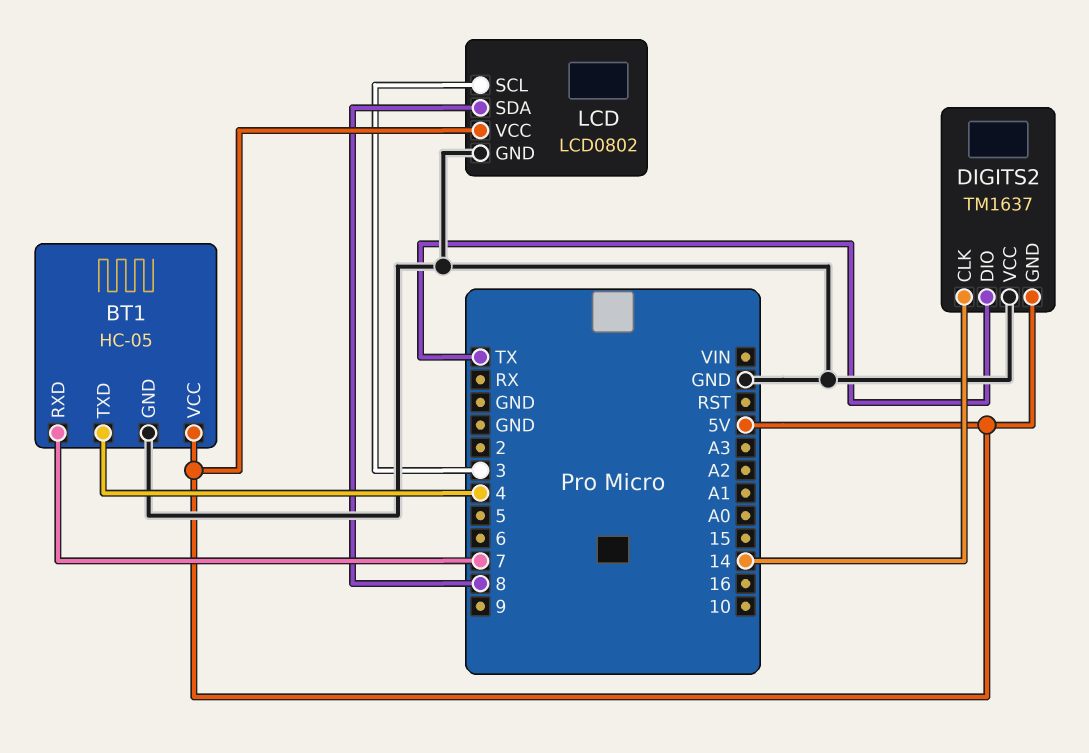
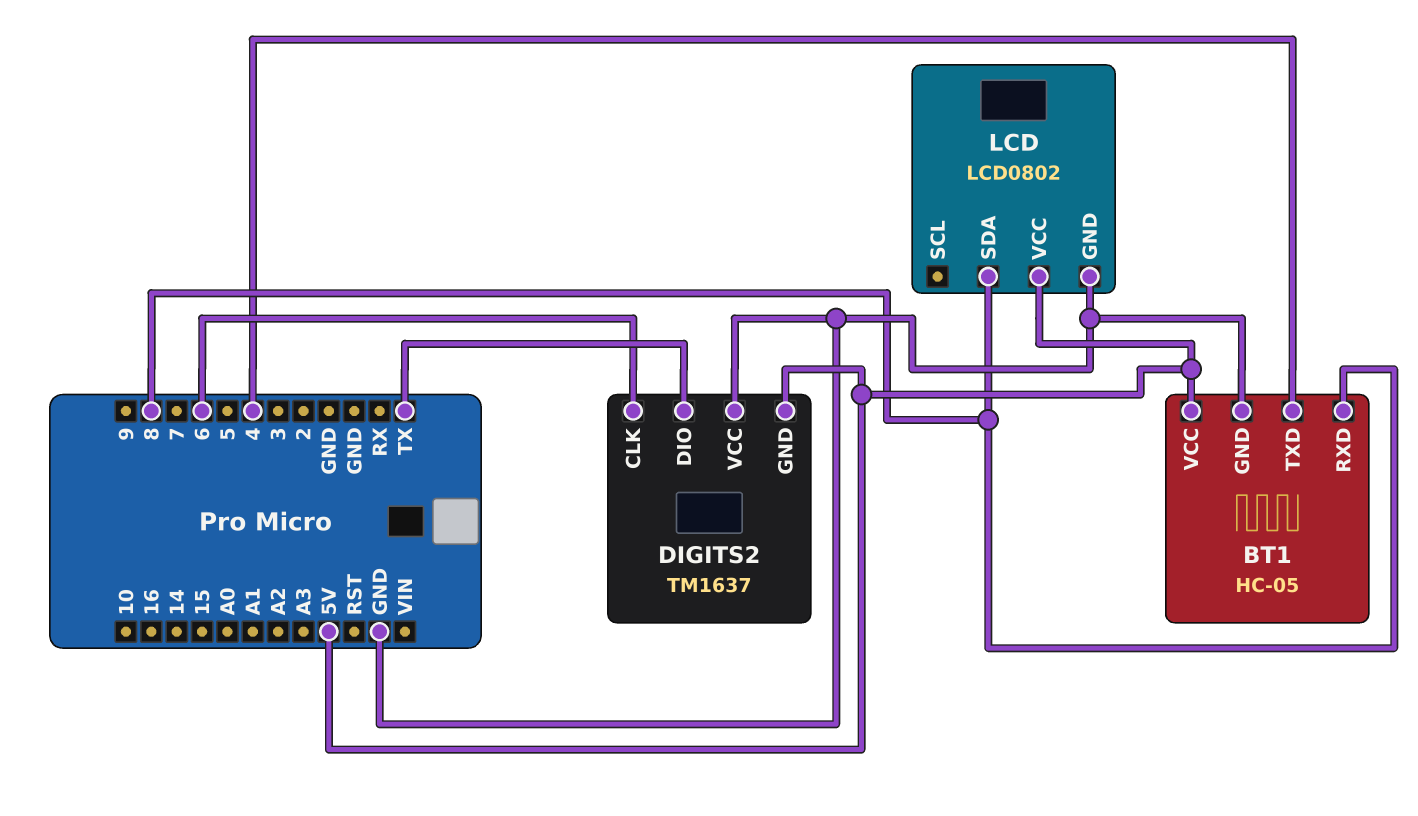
BT1 pin RXD: 7 -> 8
DIGITS2 pin CLK: 14 -> 6
LCD pin SCL: 3 -> none

